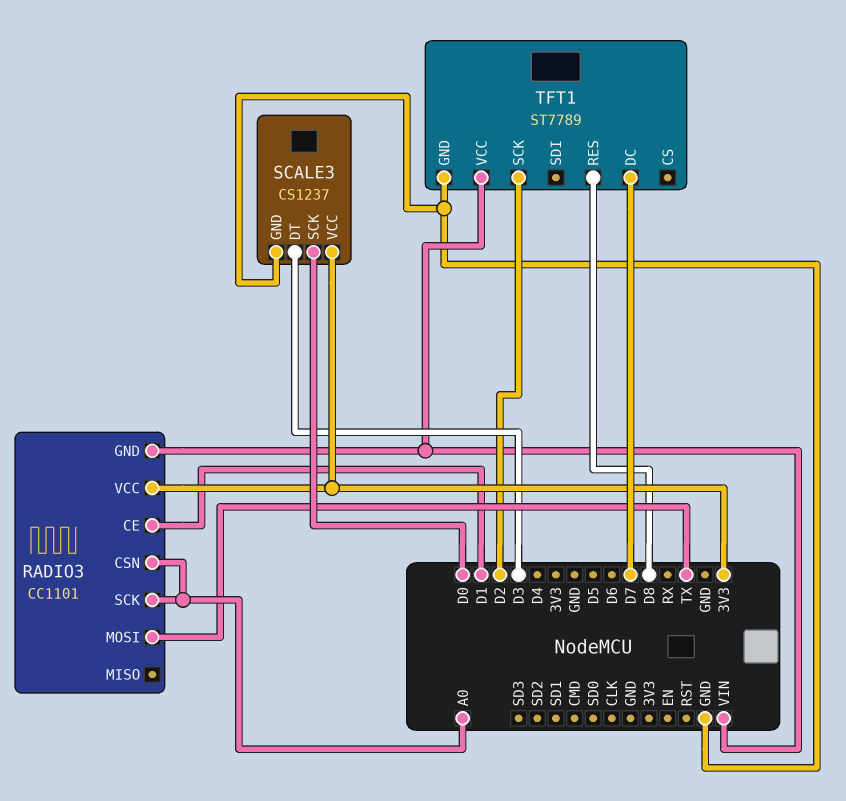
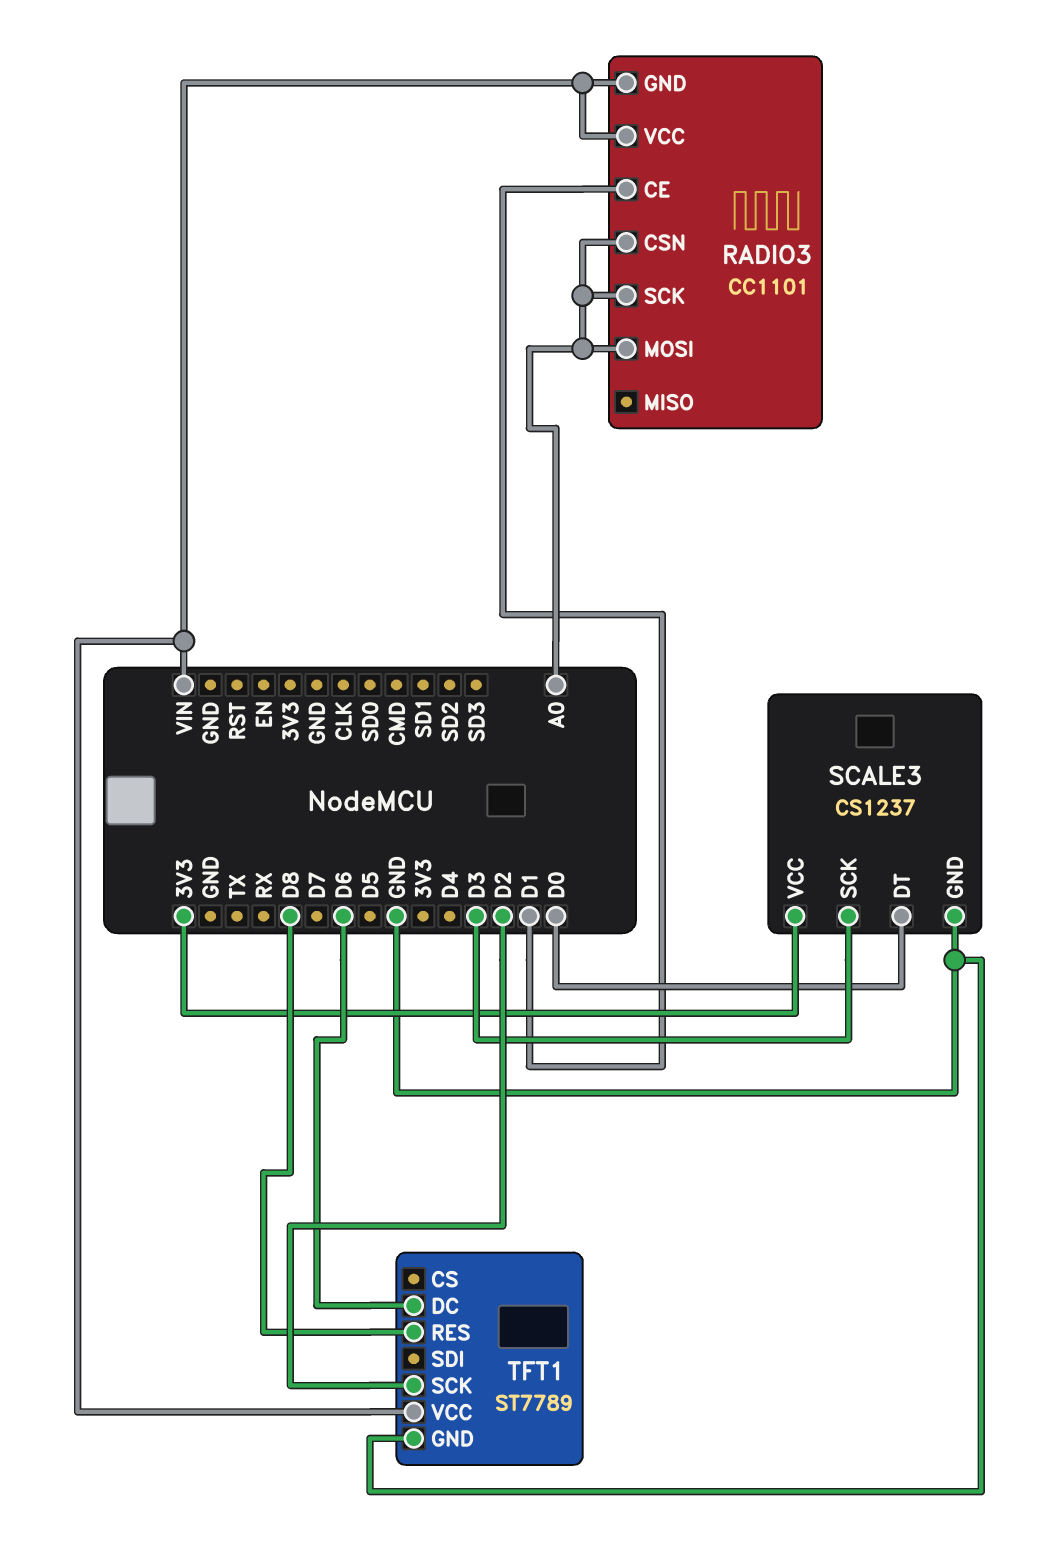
RADIO3 pin MOSI: TX -> A0
RADIO3 pin VCC: 3V3 -> VIN
SCALE3 pin DT: D3 -> D0
SCALE3 pin SCK: D0 -> D3
TFT1 pin DC: D7 -> D6

